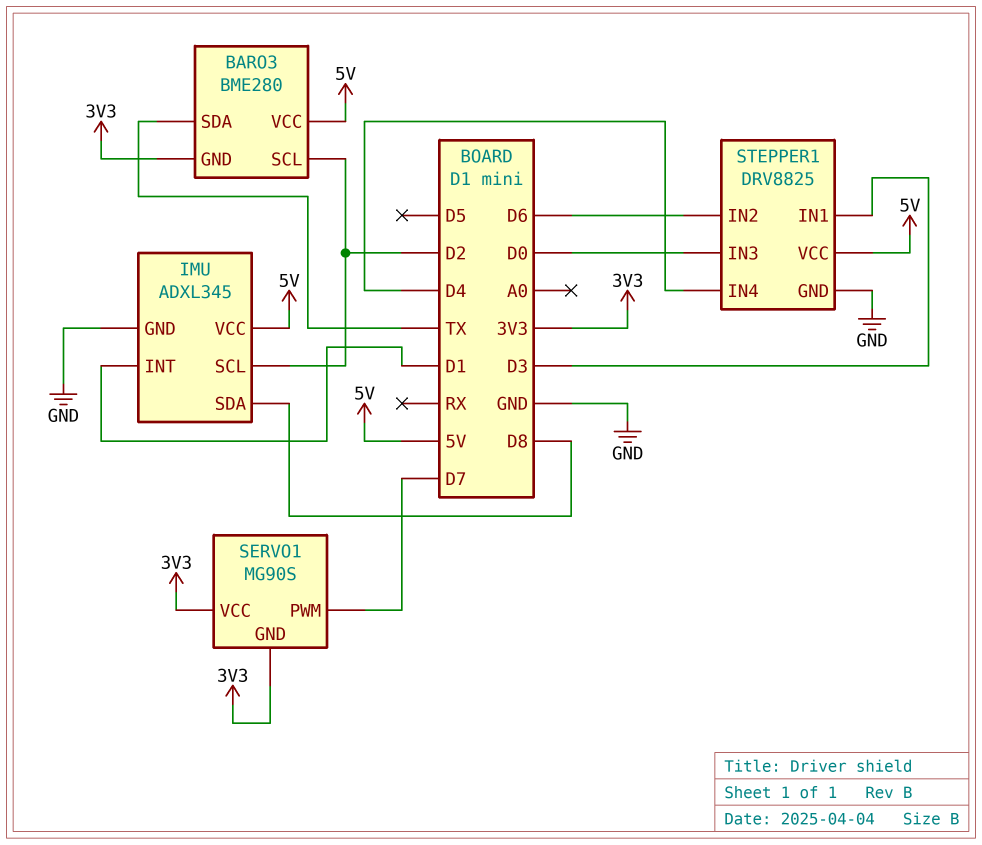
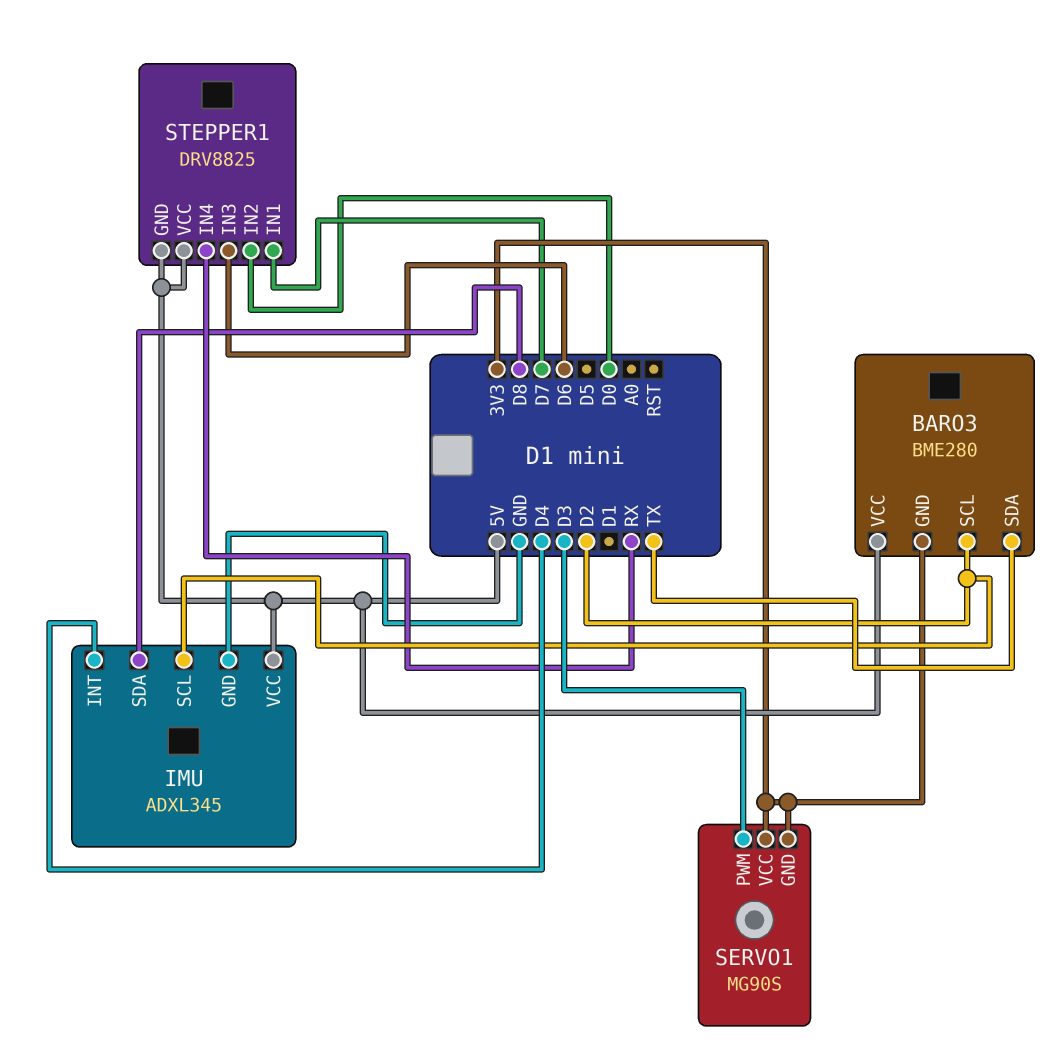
IMU pin INT: D1 -> D4
SERVO1 pin PWM: D7 -> D3
STEPPER1 pin GND: GND -> 5V
STEPPER1 pin IN1: D3 -> D7
STEPPER1 pin IN2: D6 -> D0
STEPPER1 pin IN3: D0 -> D6
STEPPER1 pin IN4: D4 -> RX

